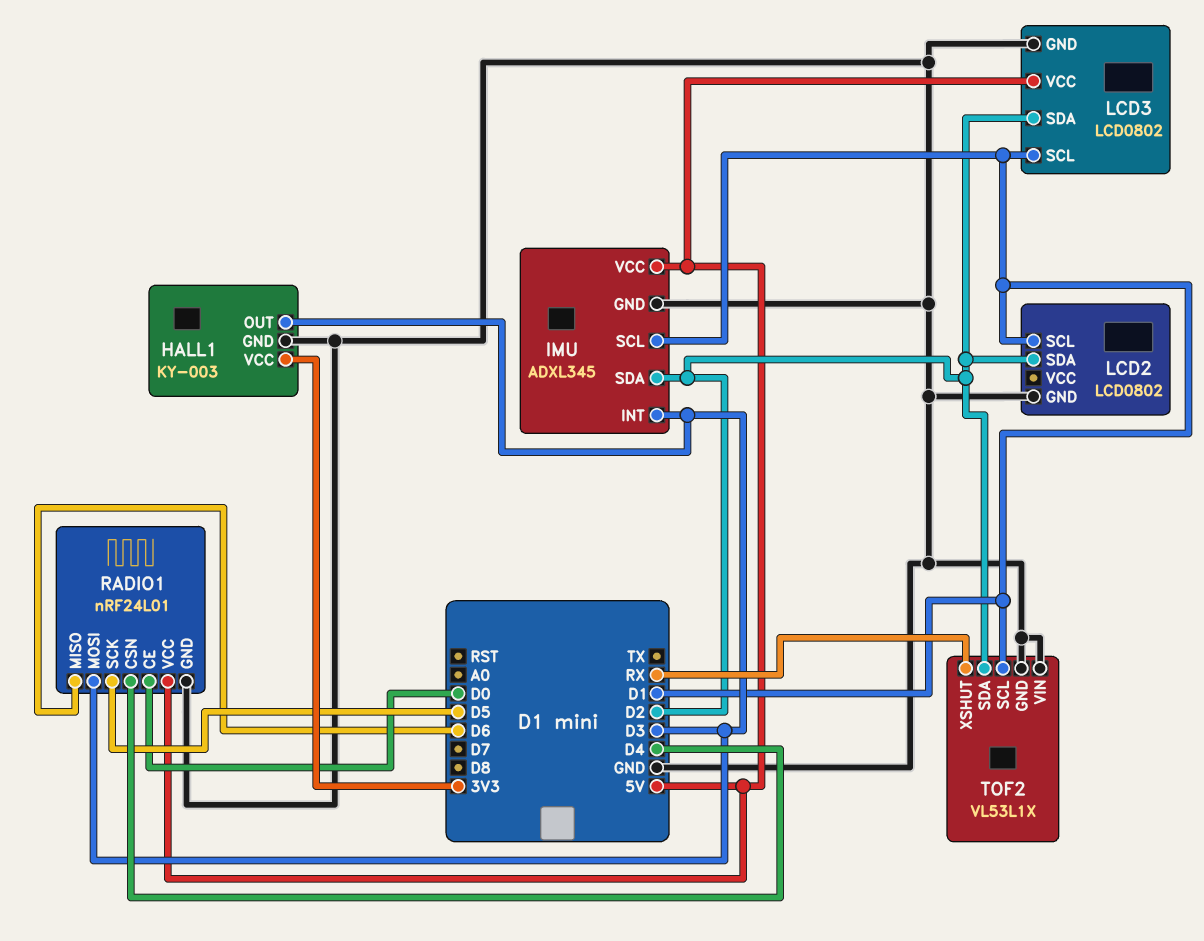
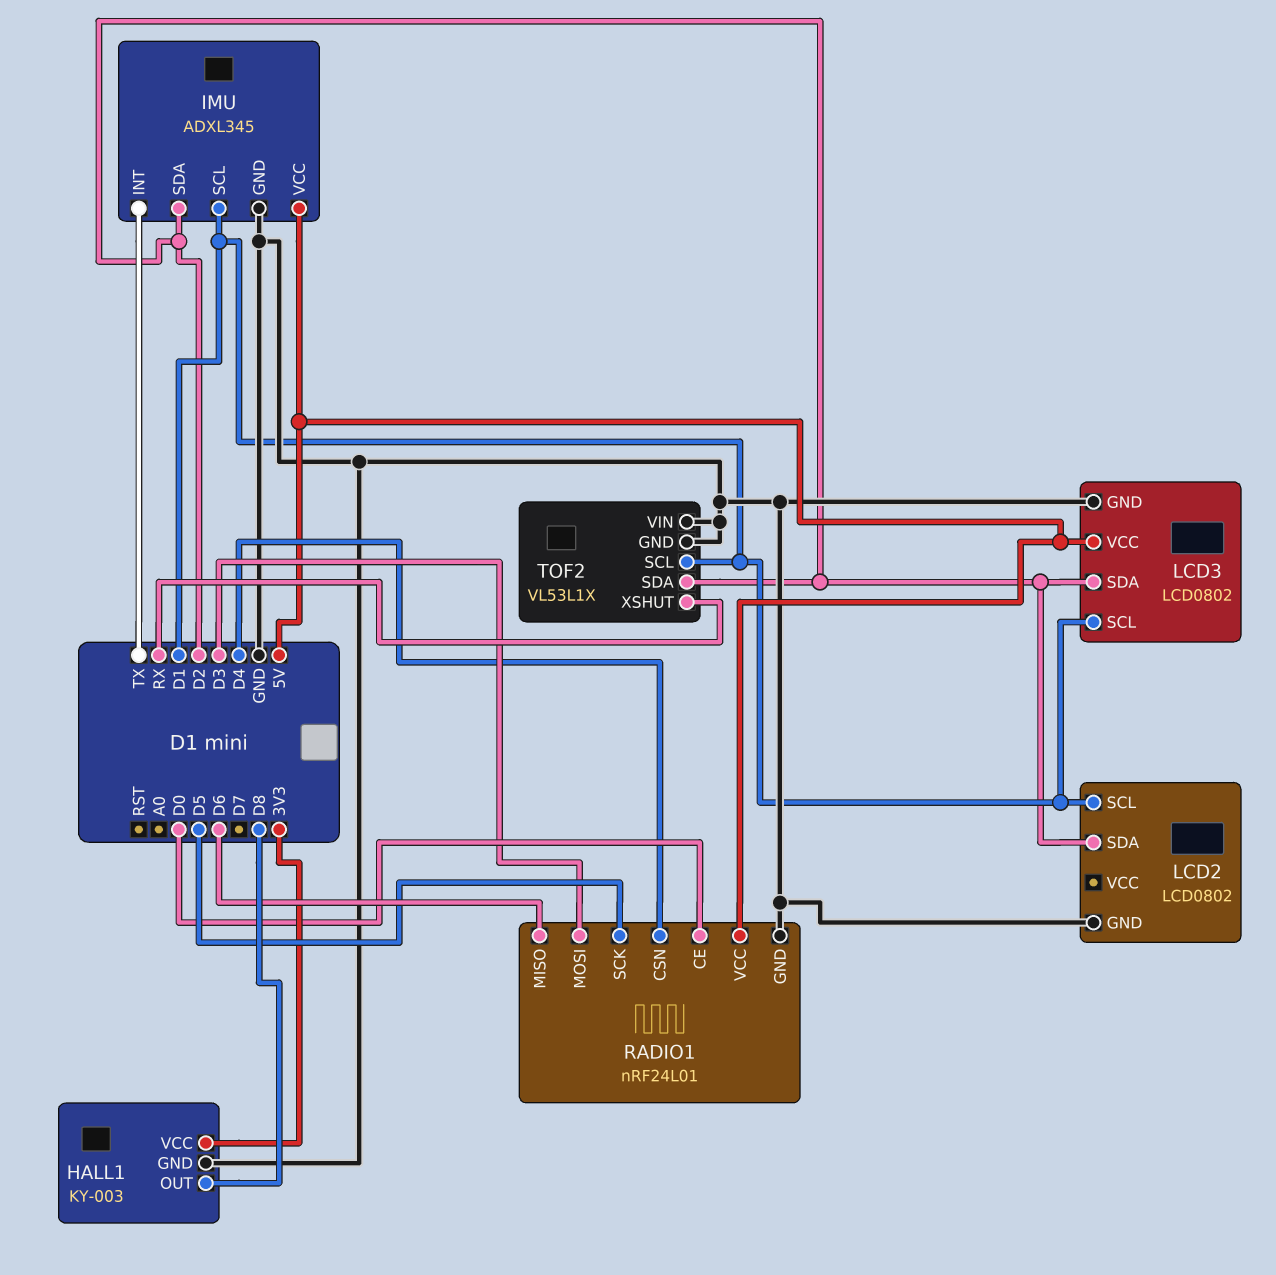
HALL1 pin OUT: D3 -> D8
IMU pin INT: D3 -> TX

